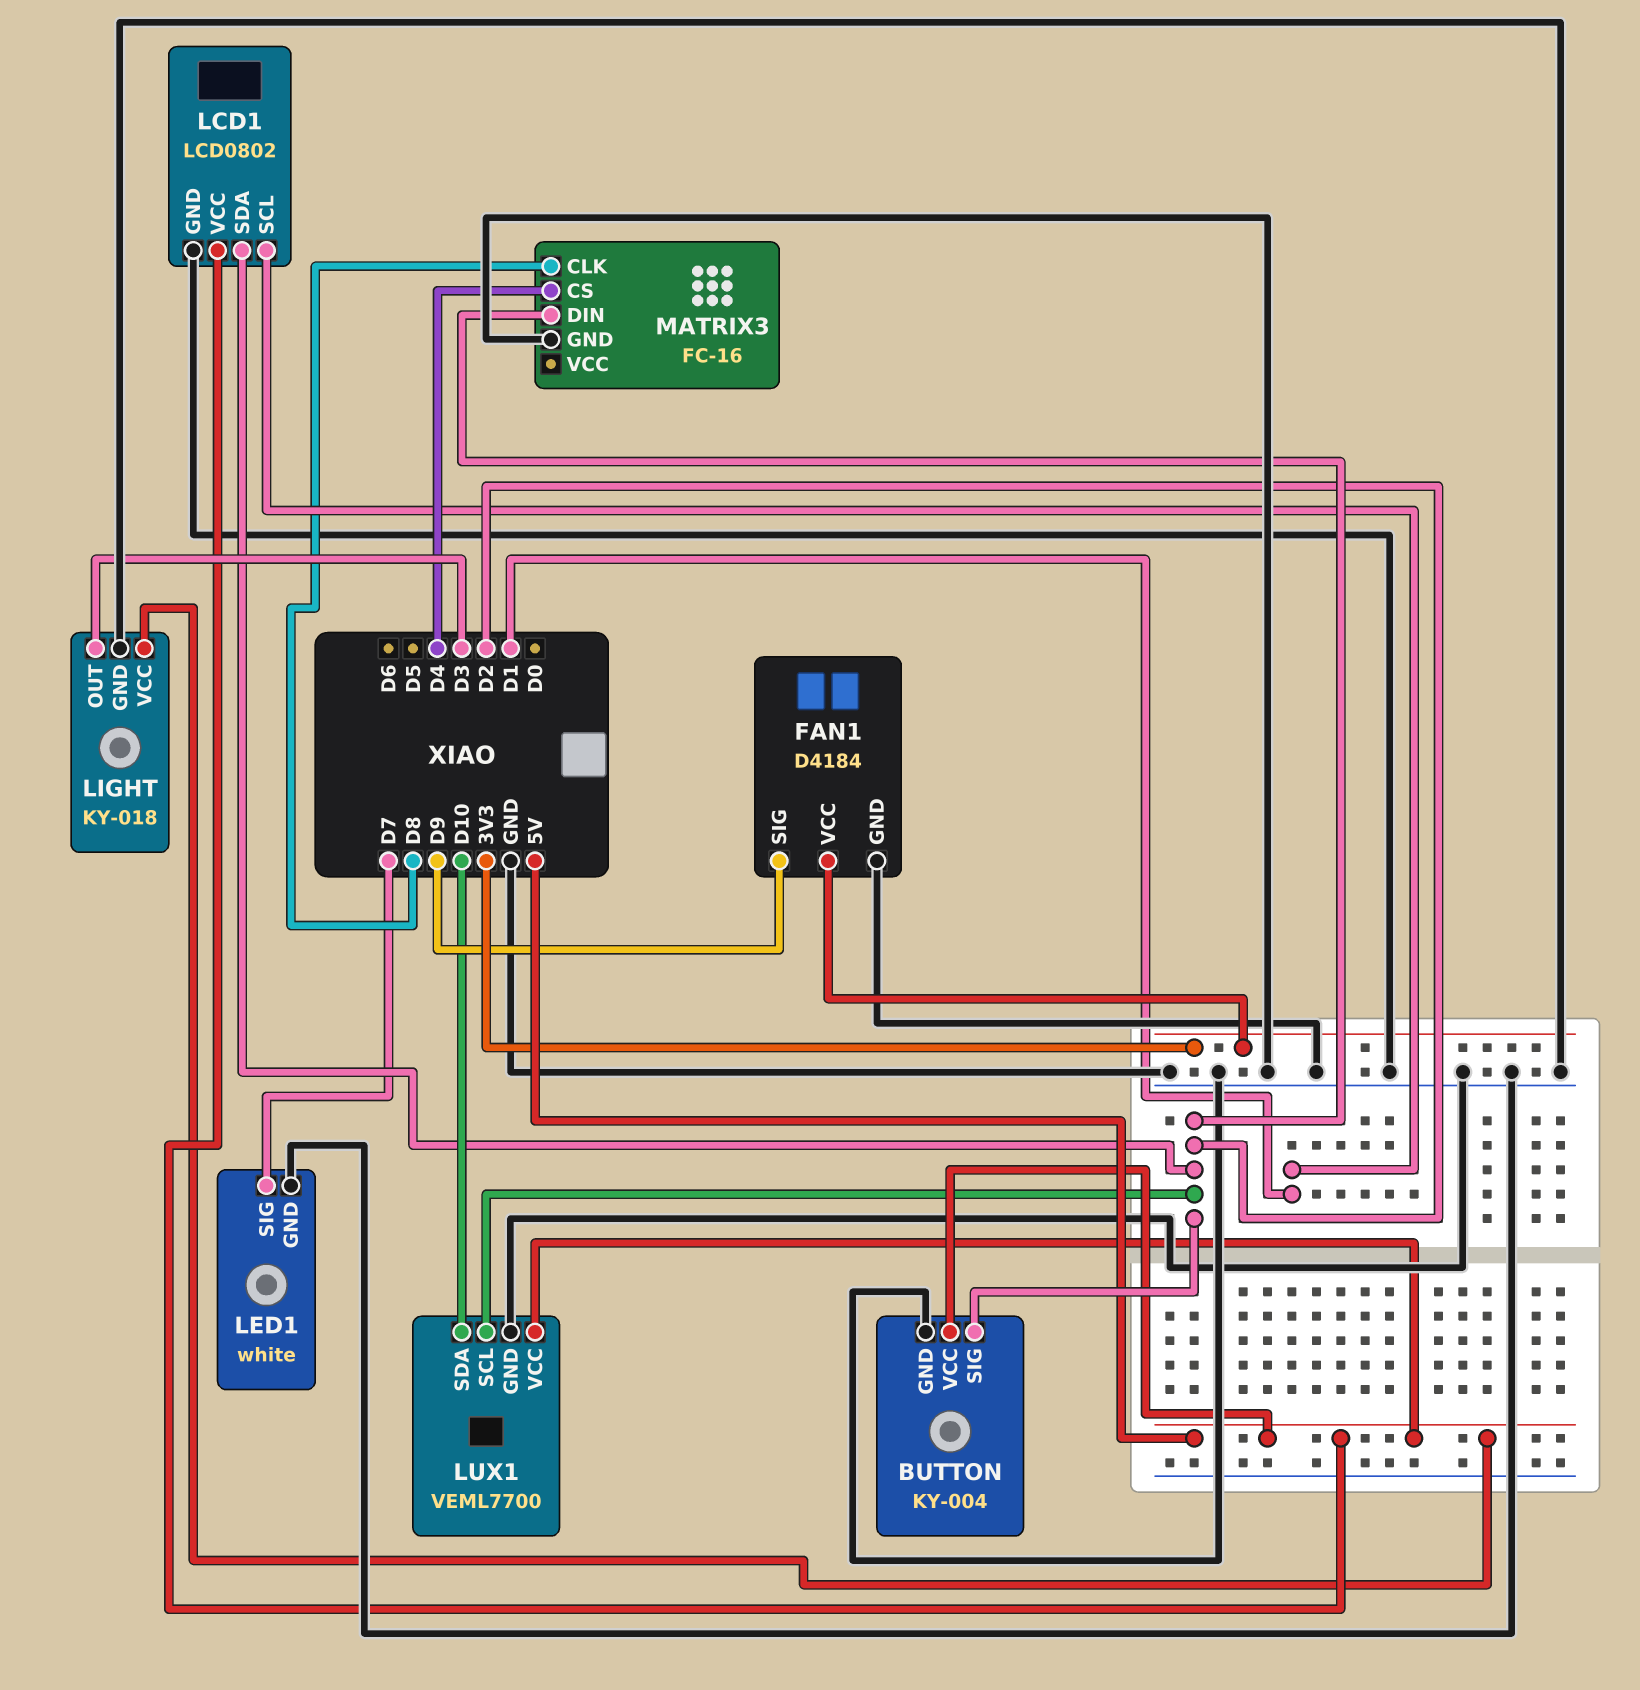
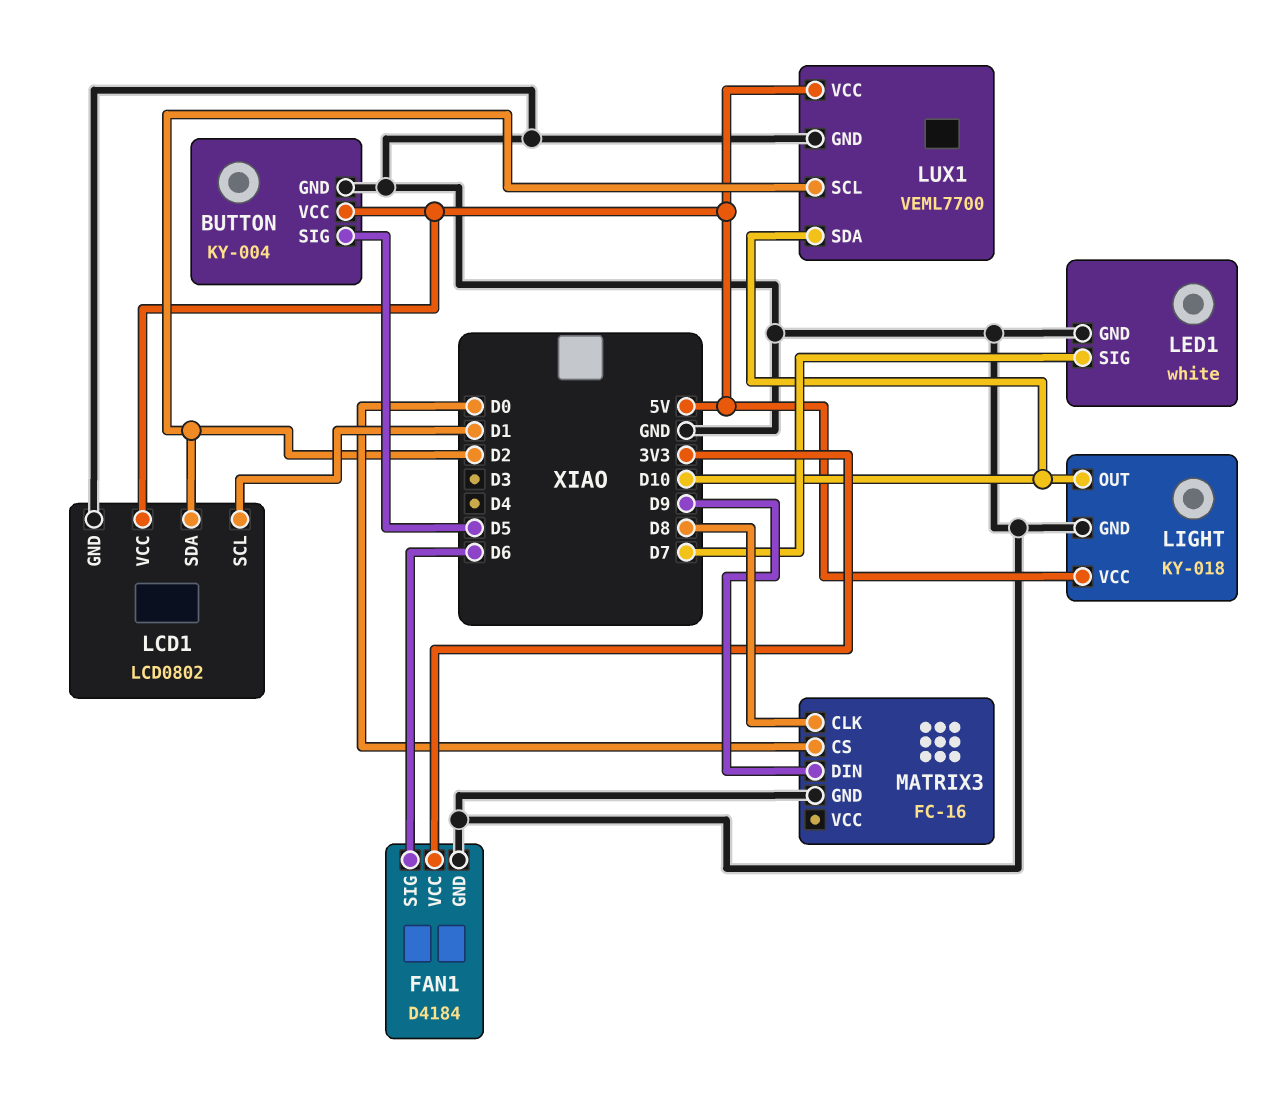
BUTTON pin SIG: D2 -> D5
FAN1 pin SIG: D9 -> D6
LIGHT pin OUT: D3 -> D10
MATRIX3 pin CS: D4 -> D0
MATRIX3 pin DIN: D2 -> D9

